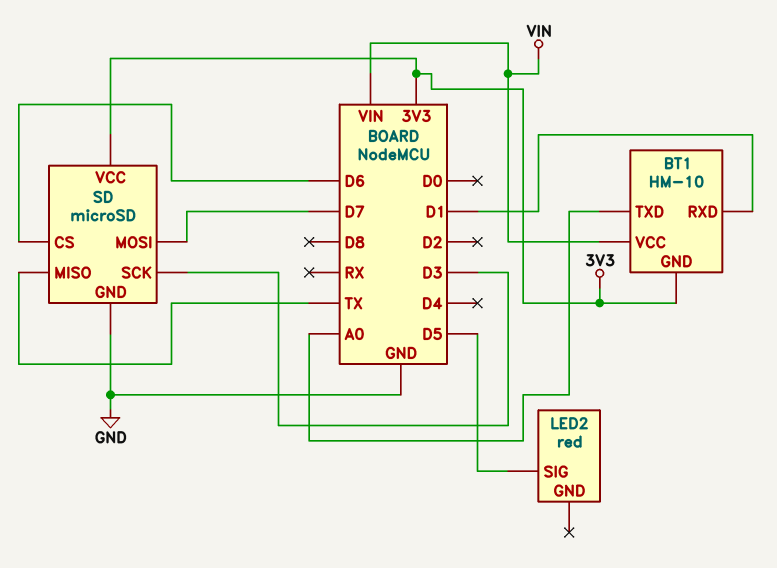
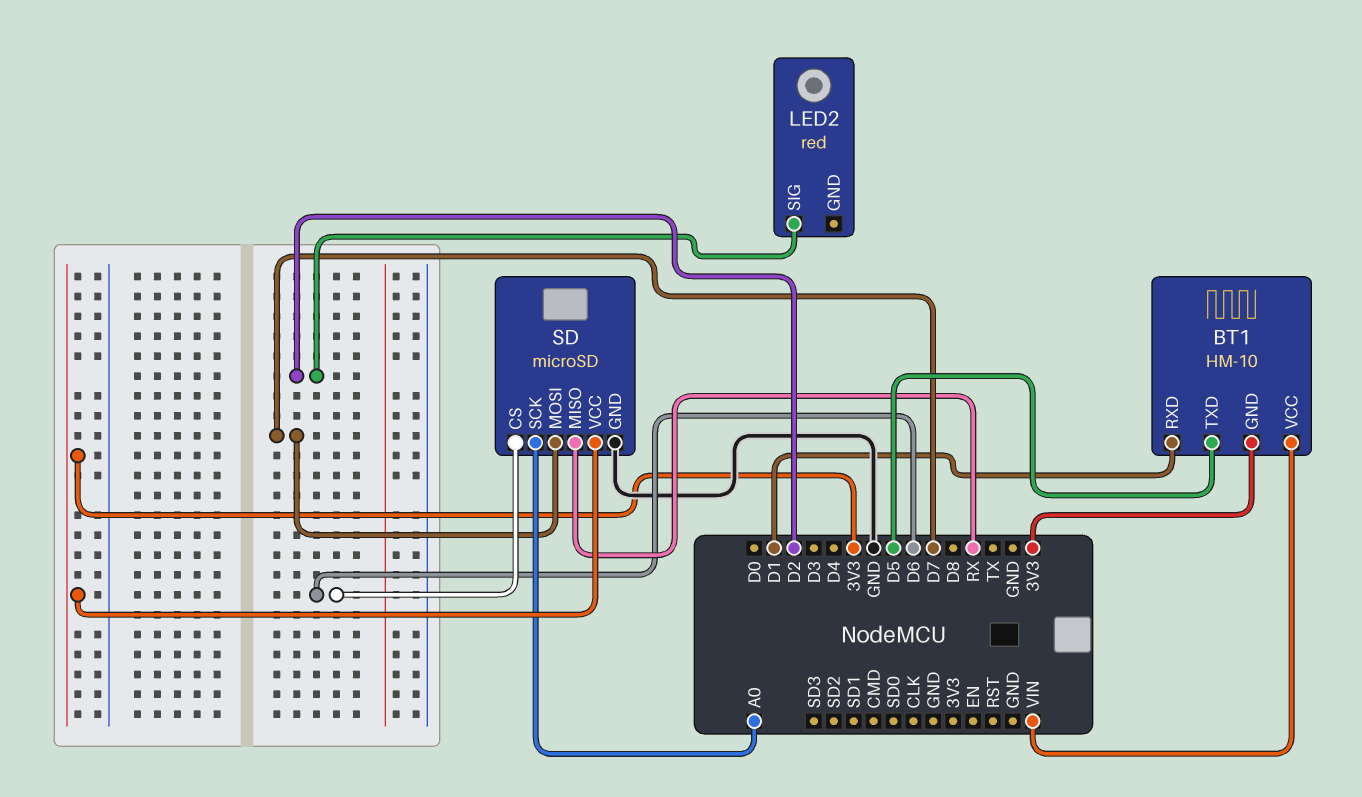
BT1 pin TXD: A0 -> D5
LED2 pin SIG: D5 -> D2
SD pin MISO: TX -> RX
SD pin SCK: D3 -> A0

